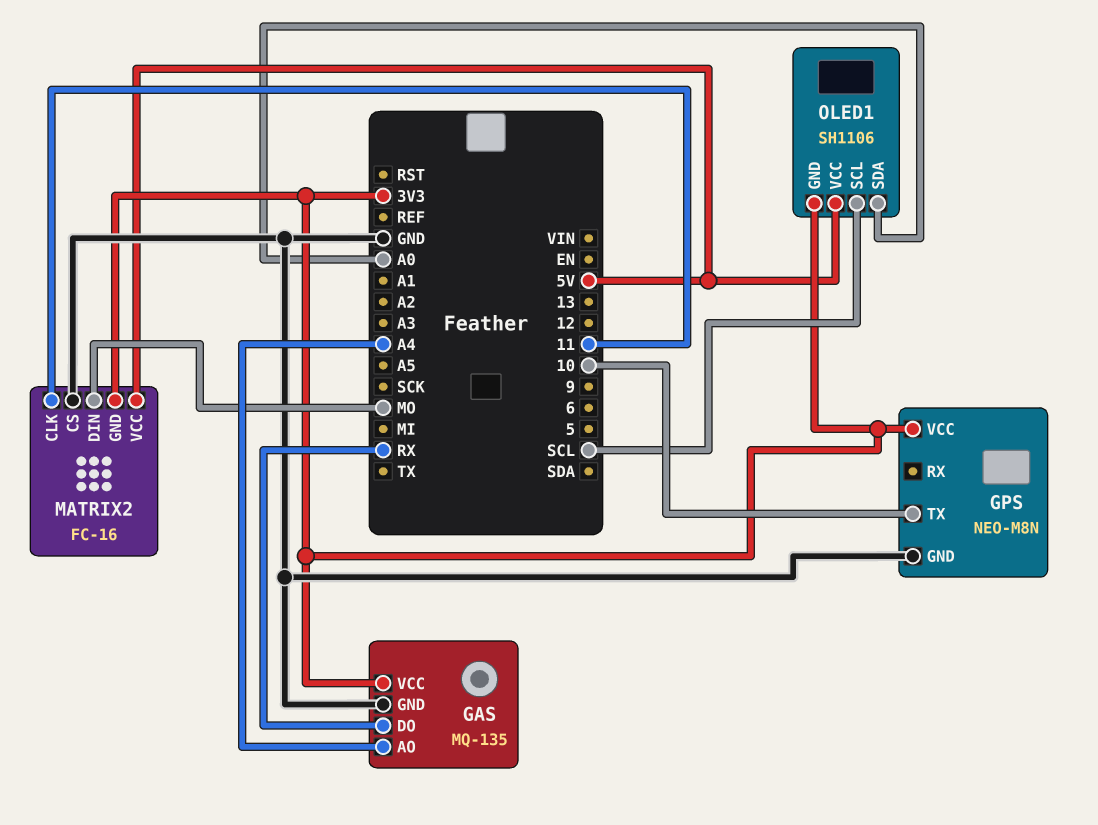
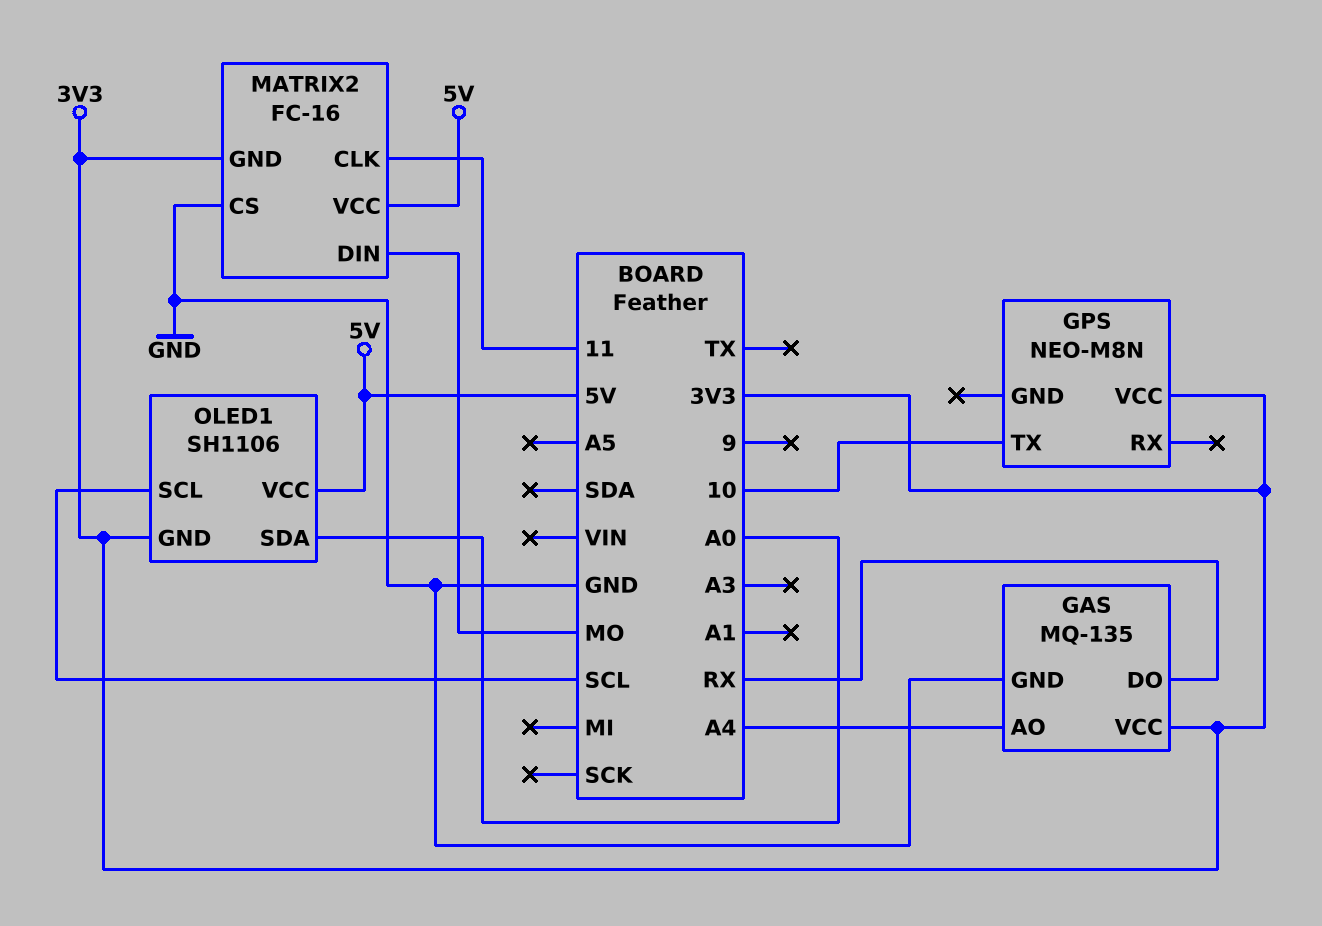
GPS pin GND: GND -> none

